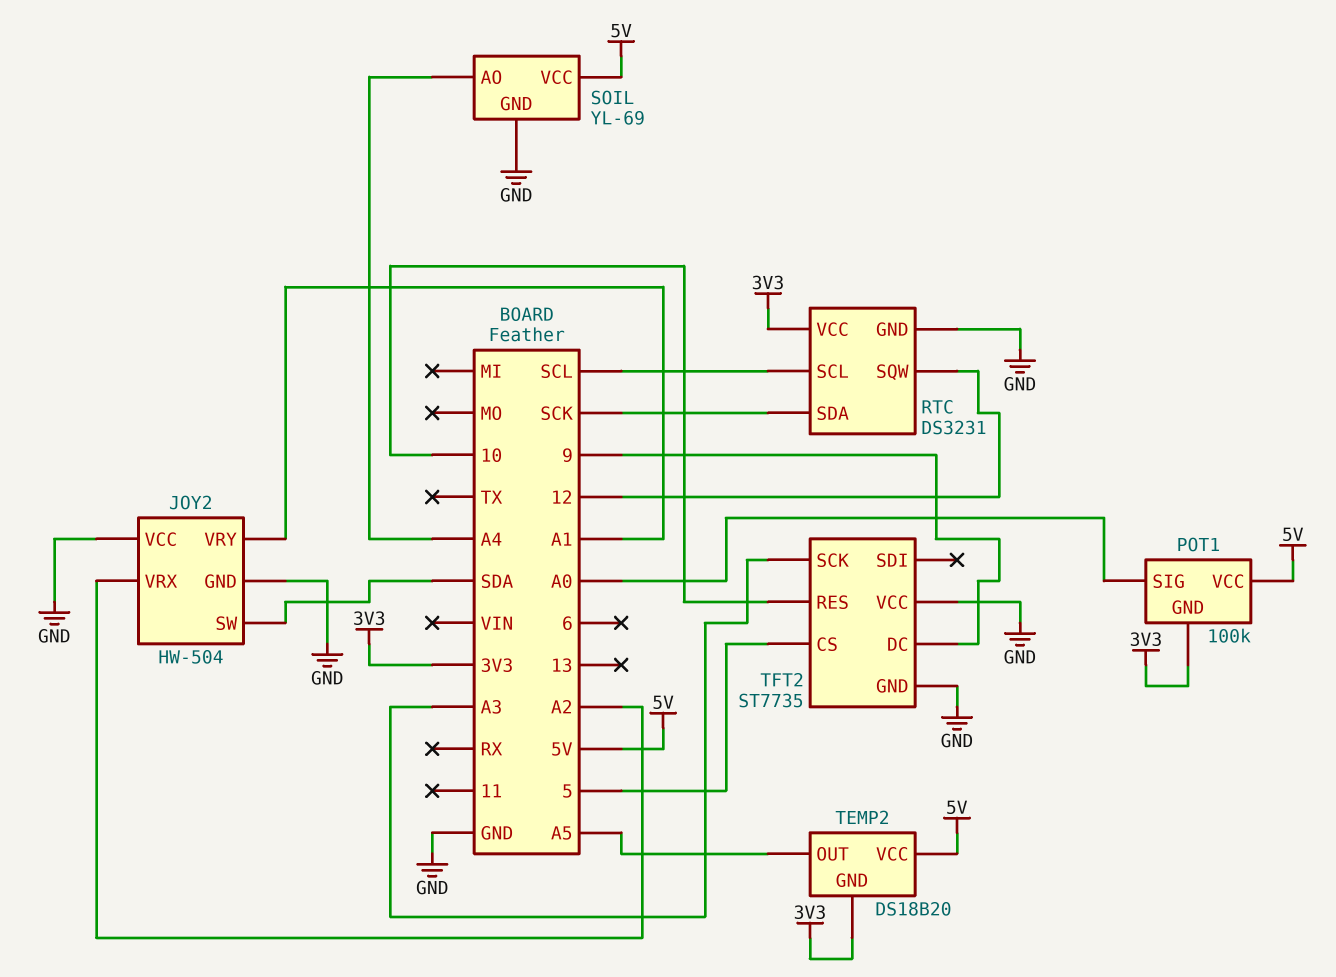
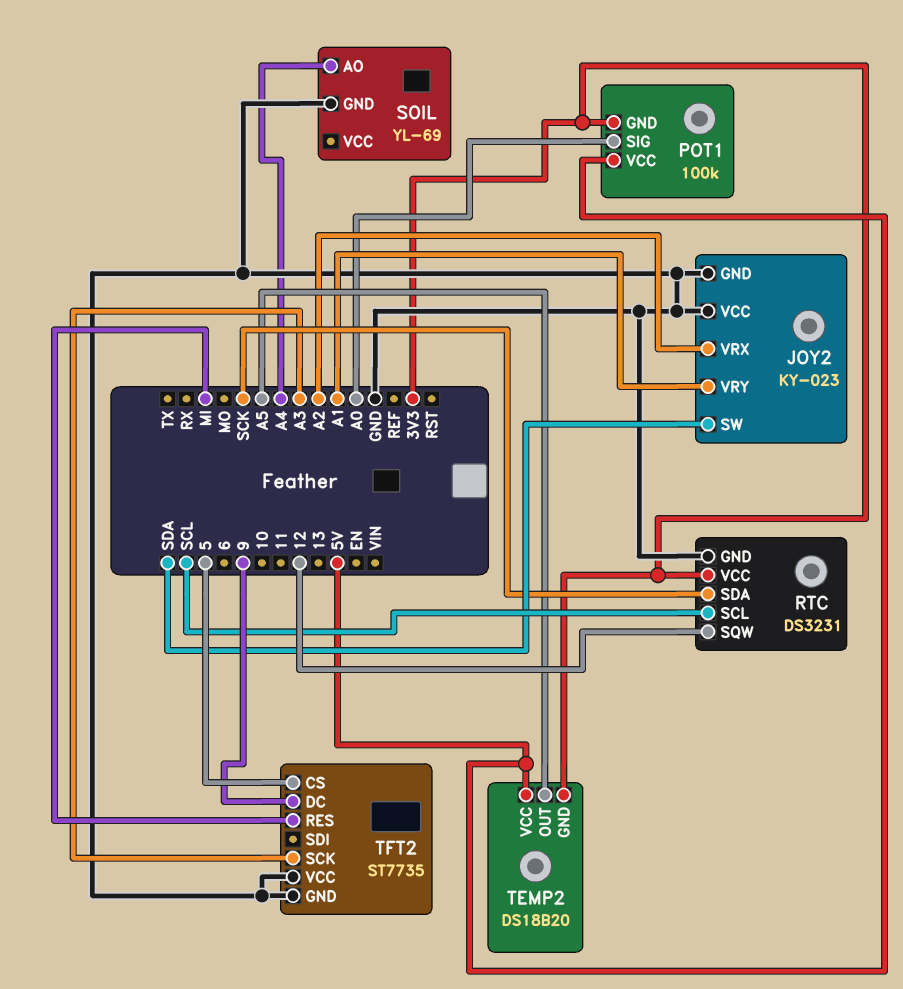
JOY2: HW-504 -> KY-023
SOIL pin VCC: 5V -> none
TFT2 pin RES: 10 -> MI

